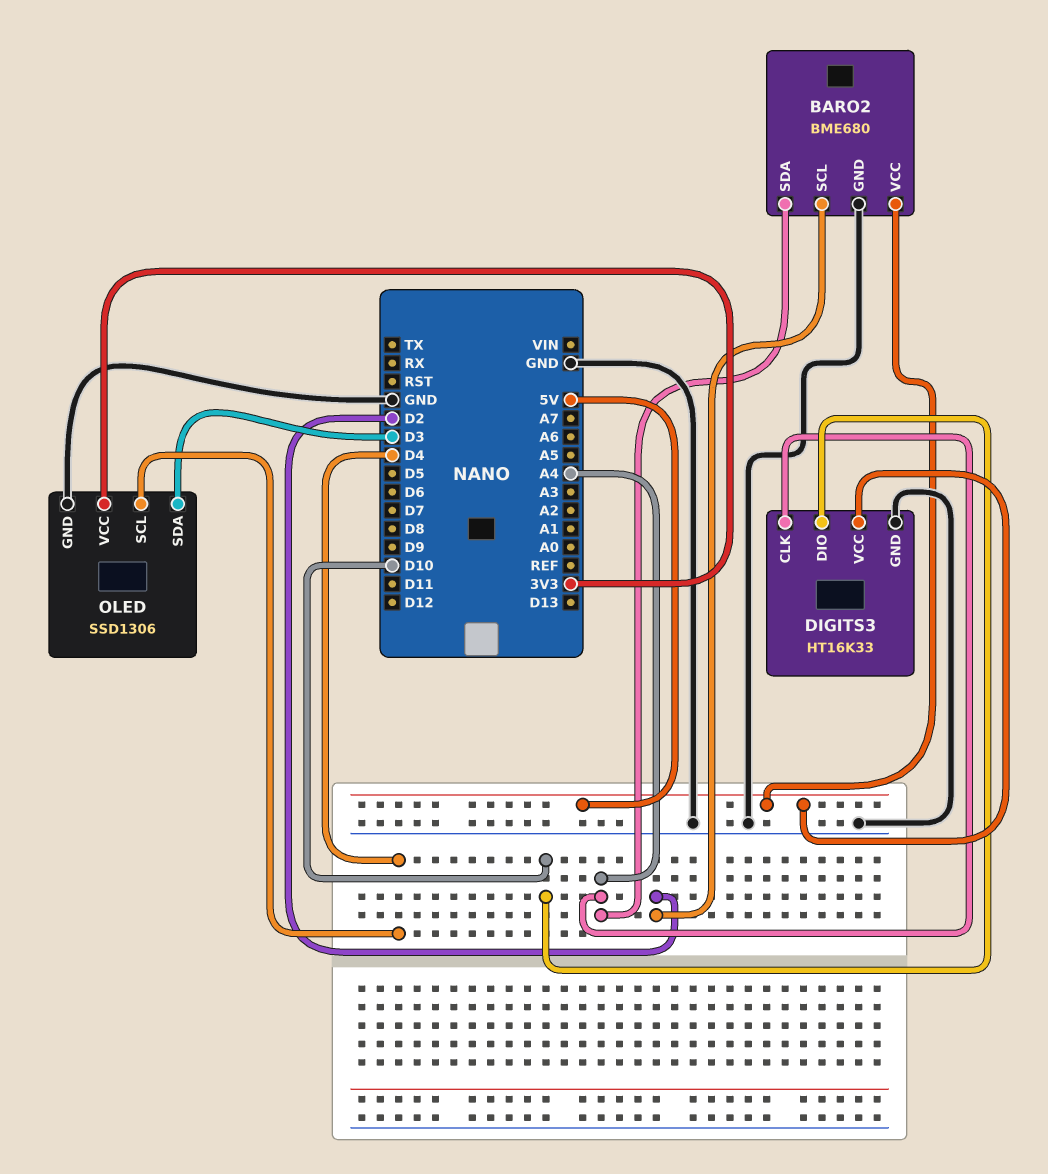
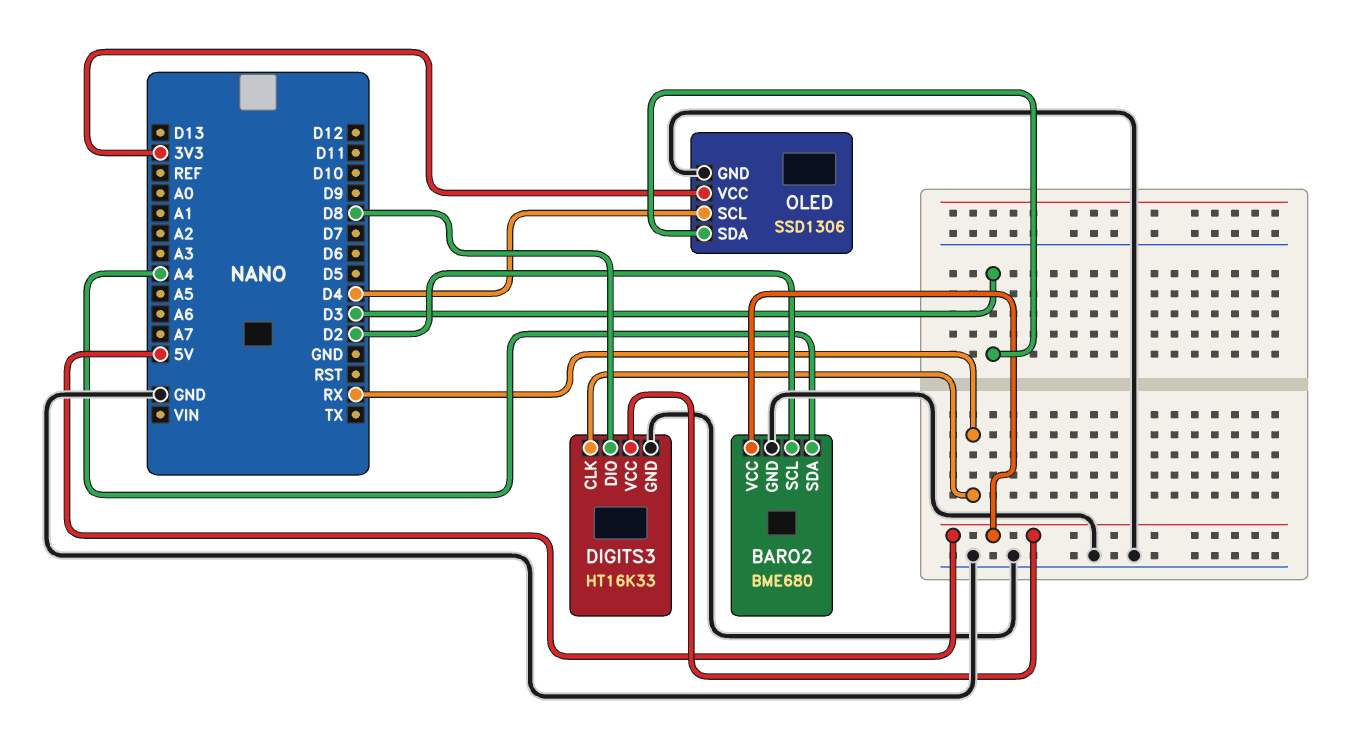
DIGITS3 pin CLK: A4 -> RX
DIGITS3 pin DIO: D10 -> D8

